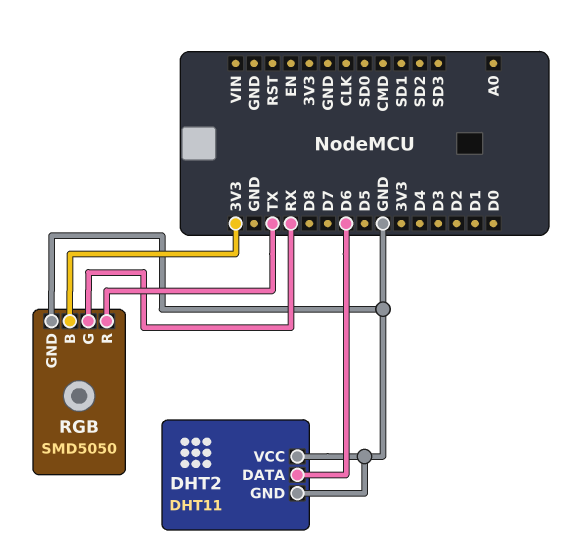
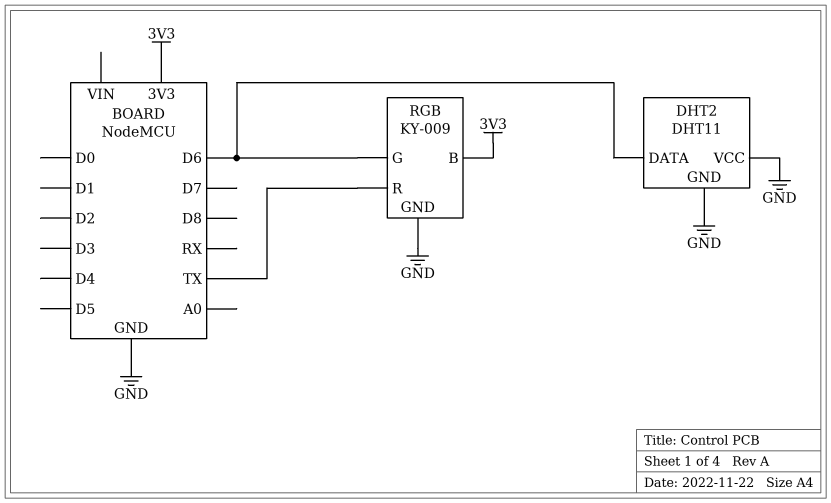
RGB: SMD5050 -> KY-009
RGB pin G: RX -> D6

